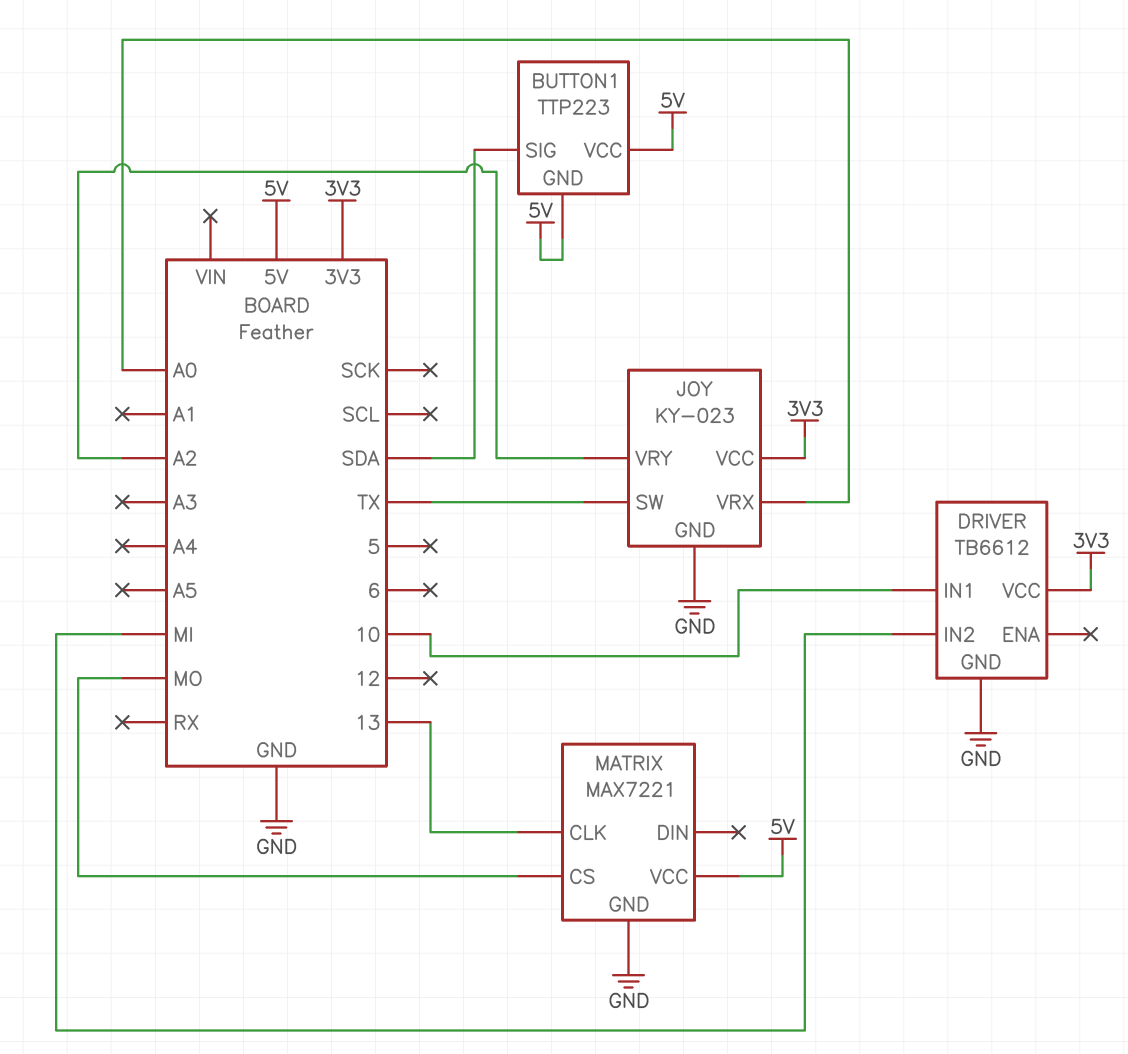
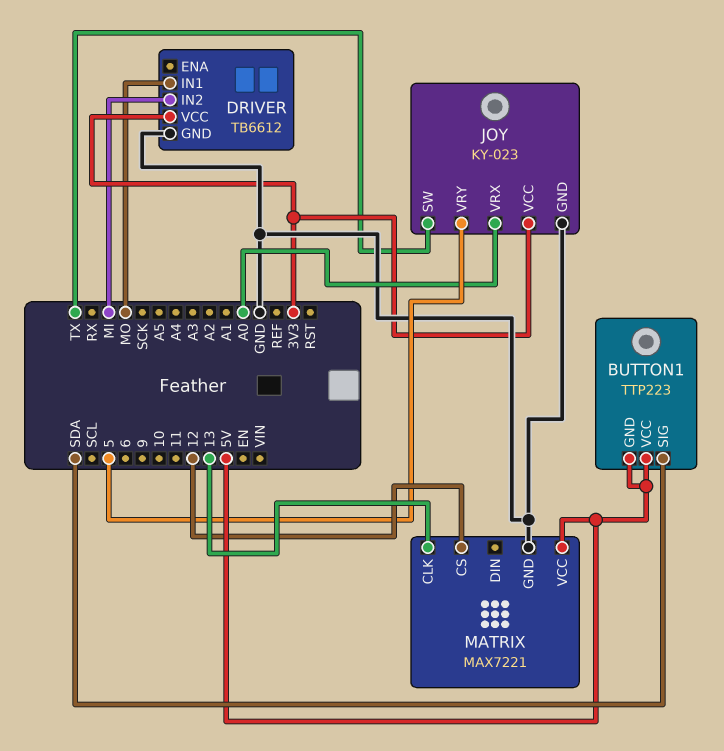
DRIVER pin IN1: 10 -> MO
JOY pin VRY: A2 -> 5
MATRIX pin CS: MO -> 12

